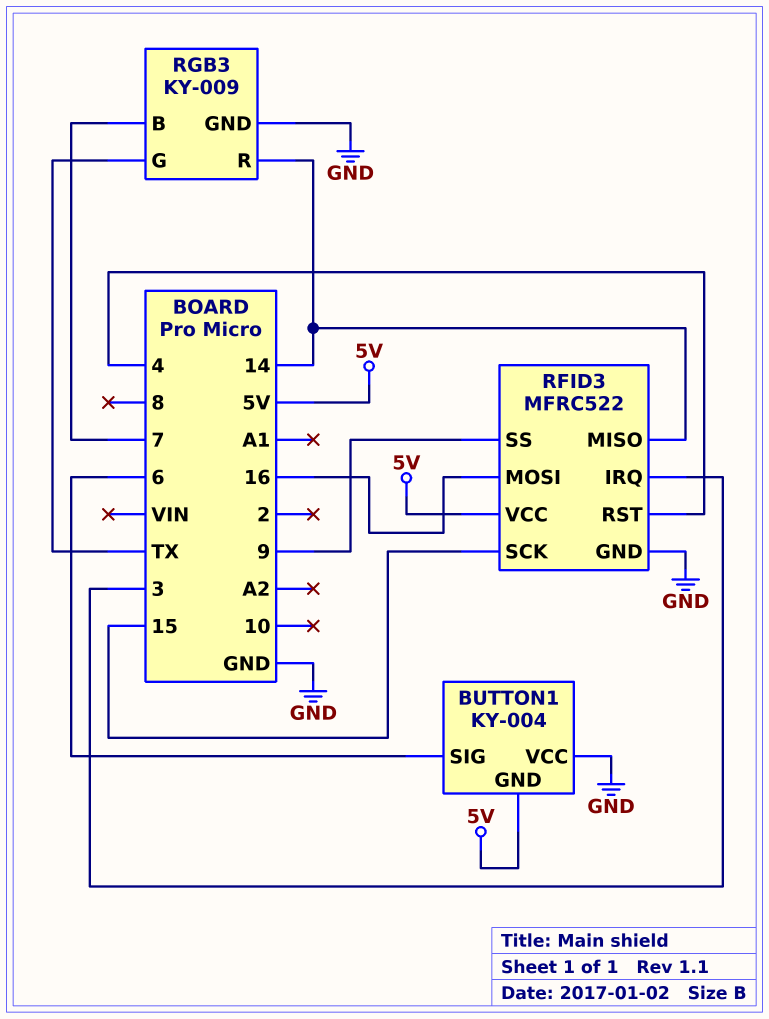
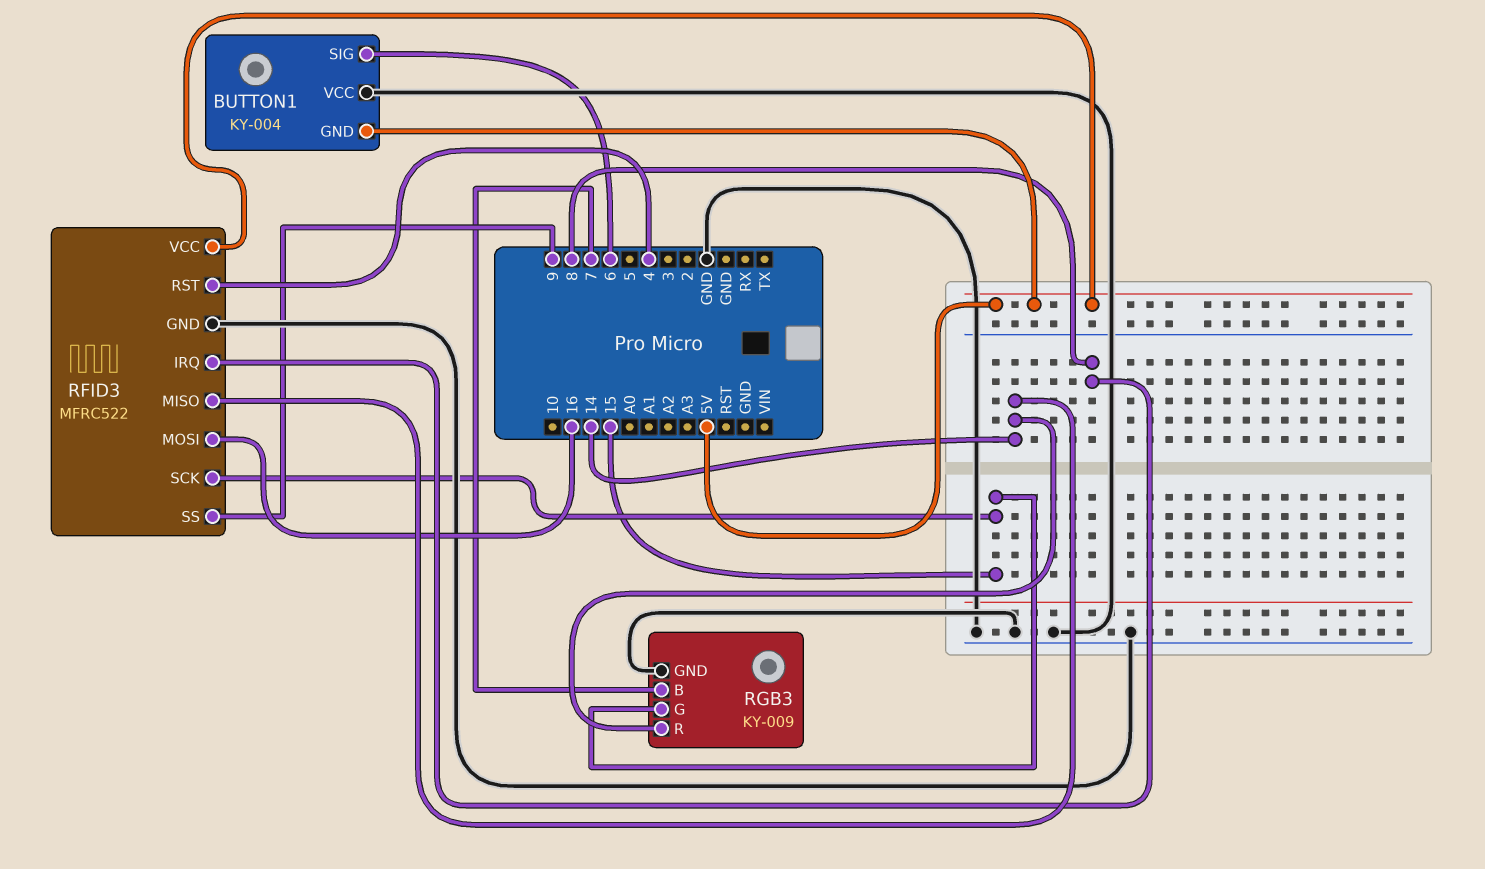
RFID3 pin IRQ: 3 -> 8
RGB3 pin G: TX -> 15

